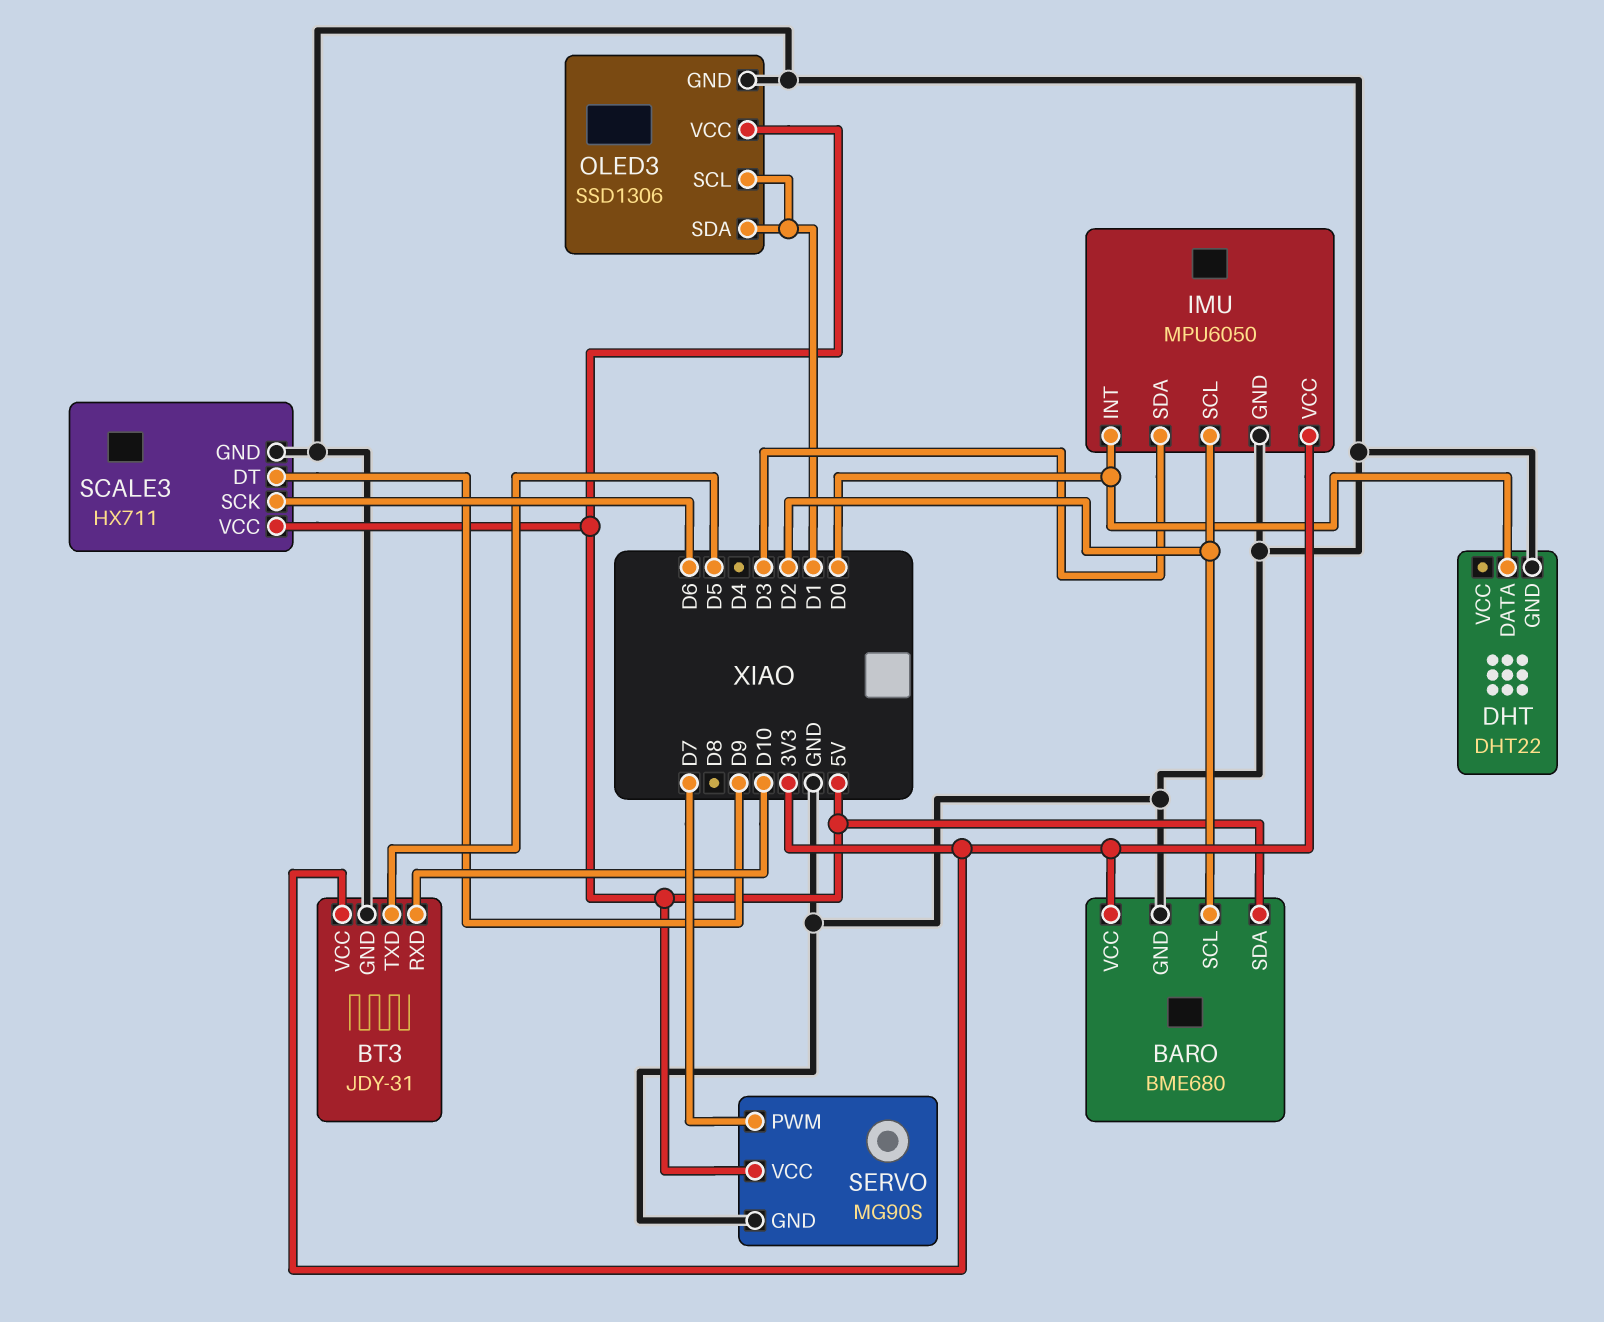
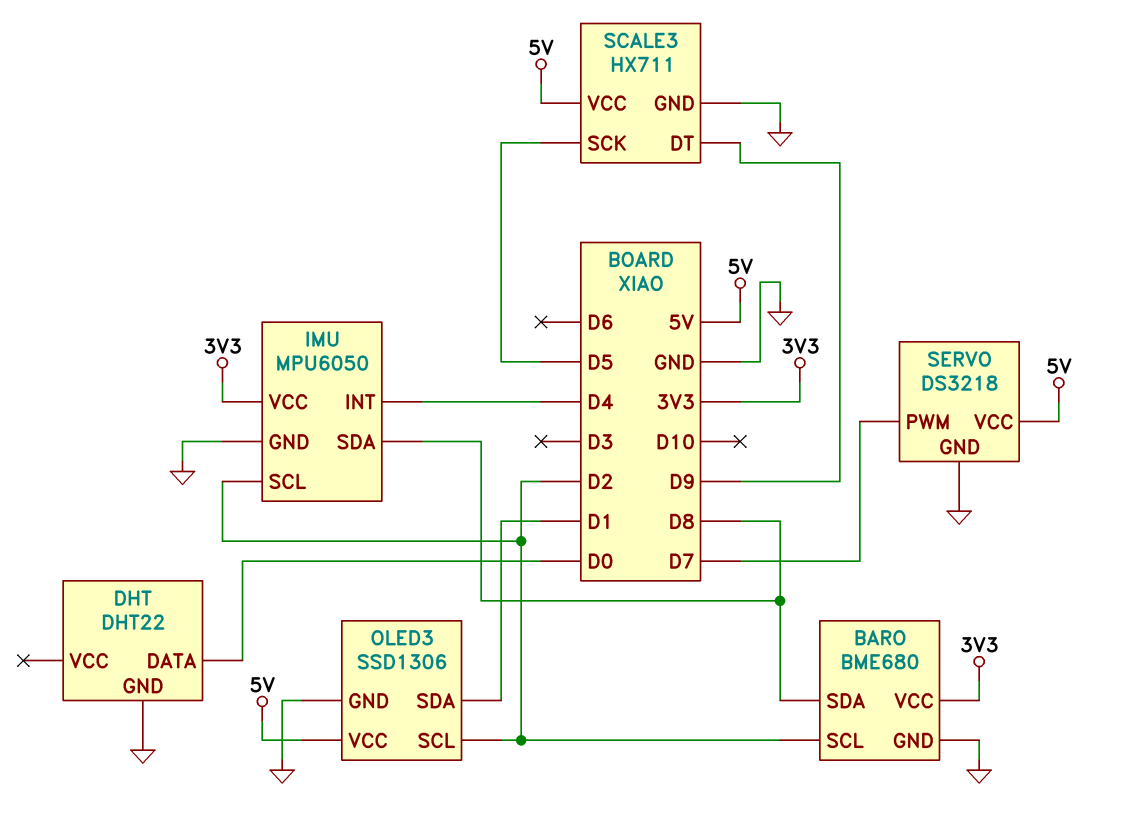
BARO pin SDA: 5V -> D8
BT3: JDY-31 -> none
BT3 pin GND: GND -> none
BT3 pin RXD: D10 -> none
BT3 pin TXD: D5 -> none
BT3 pin VCC: 3V3 -> none
IMU pin INT: D0 -> D4
IMU pin SDA: D3 -> D8
OLED3 pin SCL: D1 -> D2
SCALE3 pin SCK: D6 -> D5
SERVO: MG90S -> DS3218

